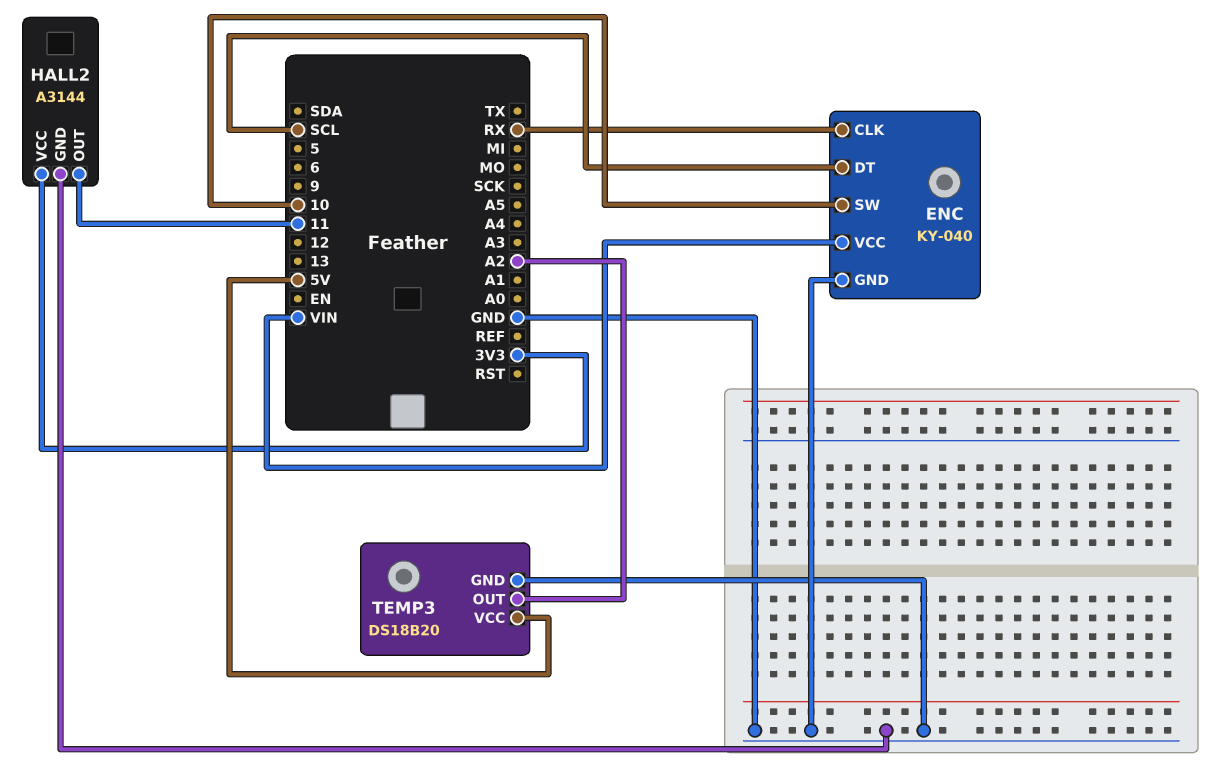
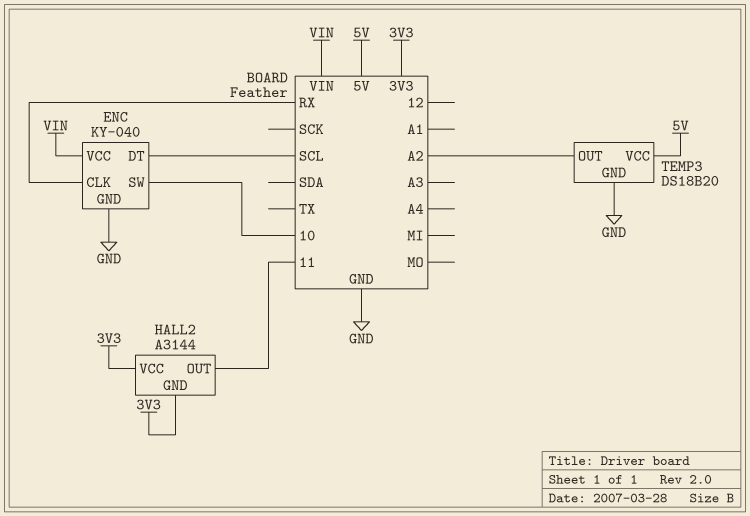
HALL2 pin GND: GND -> 3V3

